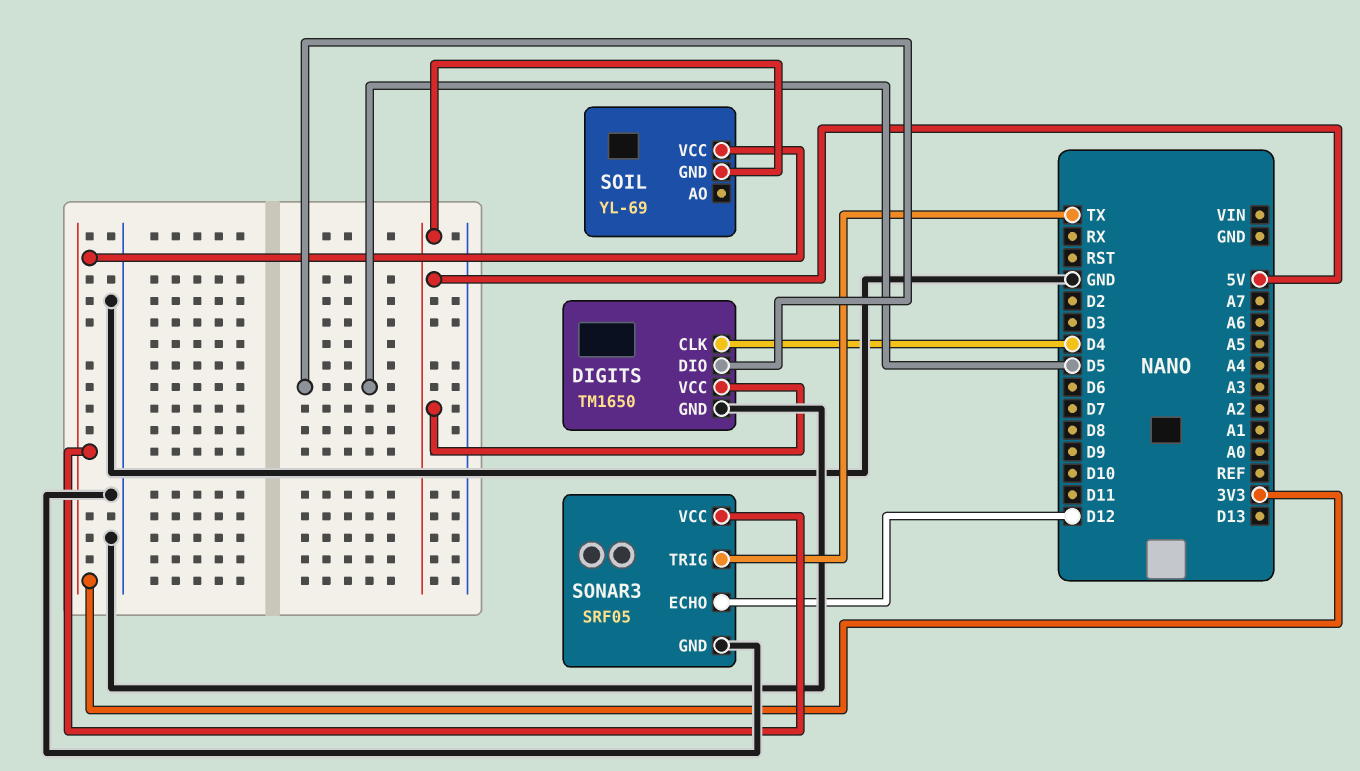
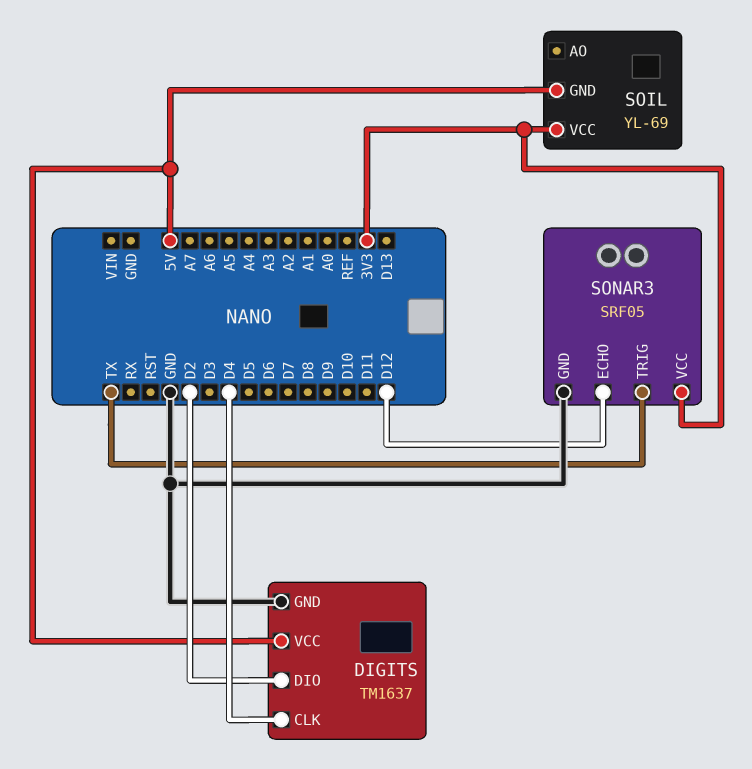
DIGITS: TM1650 -> TM1637
DIGITS pin DIO: D5 -> D2

